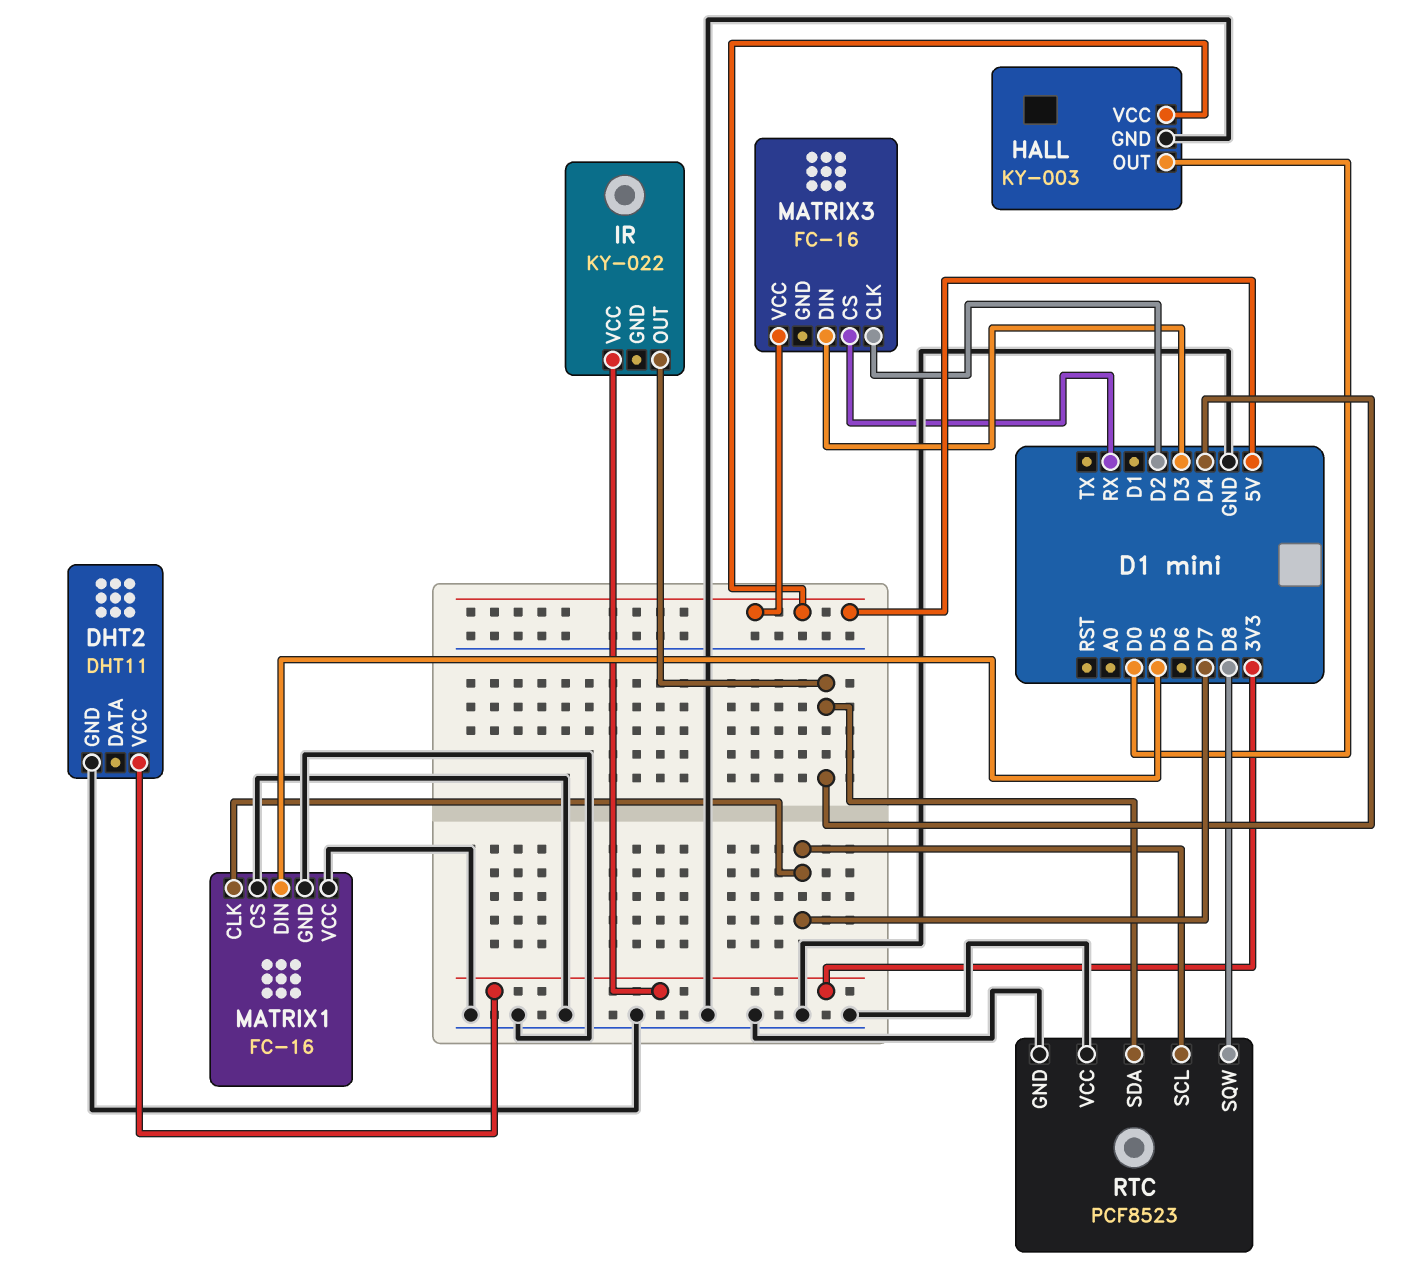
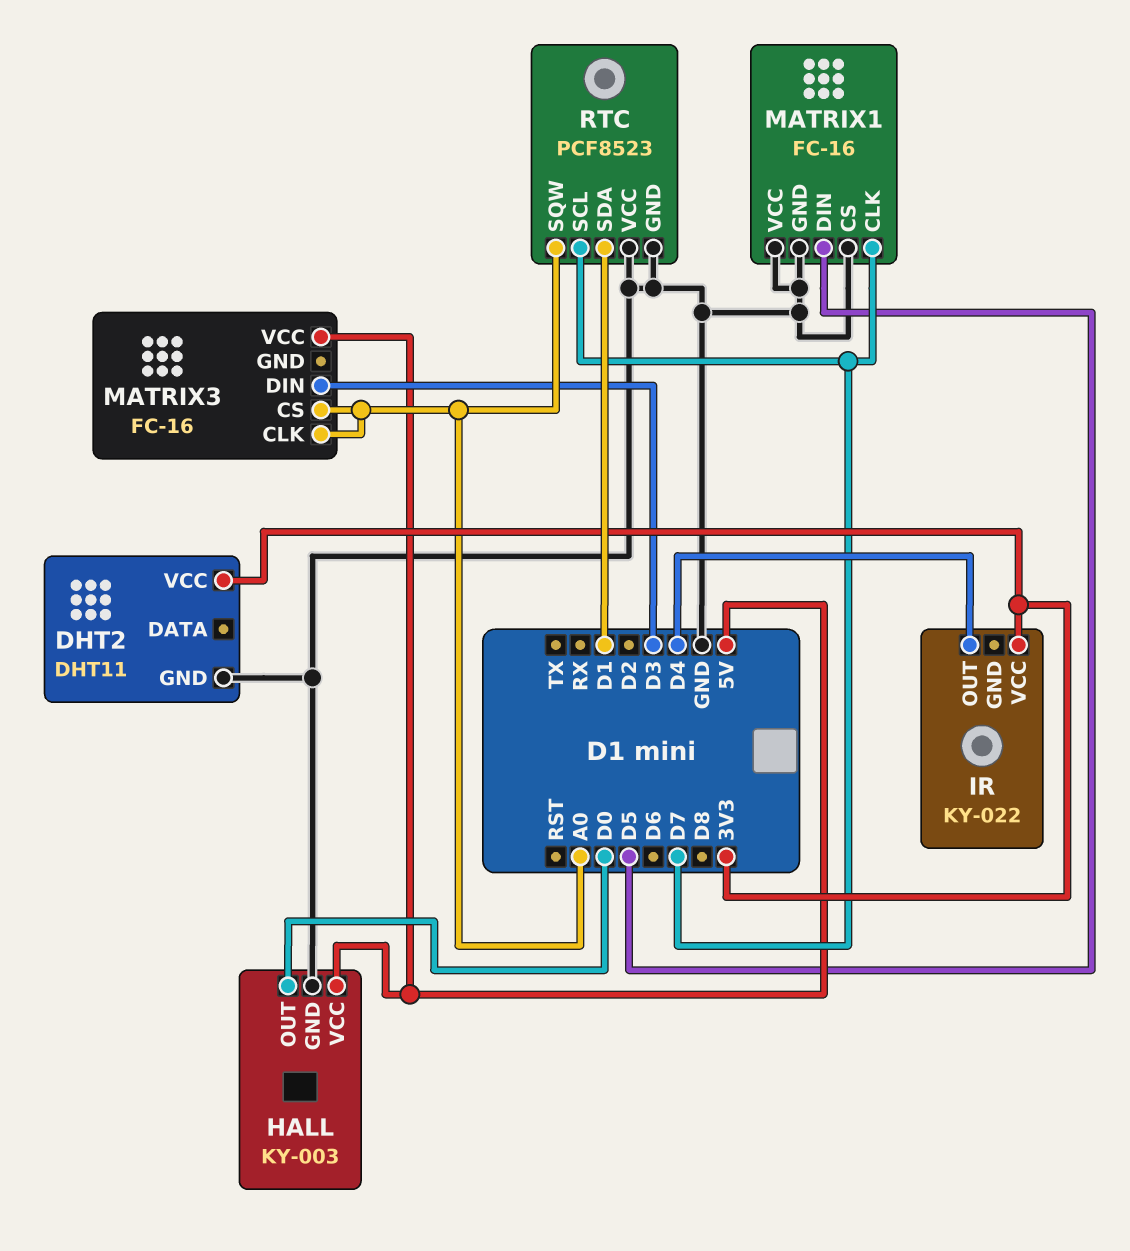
MATRIX3 pin CLK: D2 -> A0
MATRIX3 pin CS: RX -> A0
RTC pin SDA: D4 -> D1
RTC pin SQW: D8 -> A0

